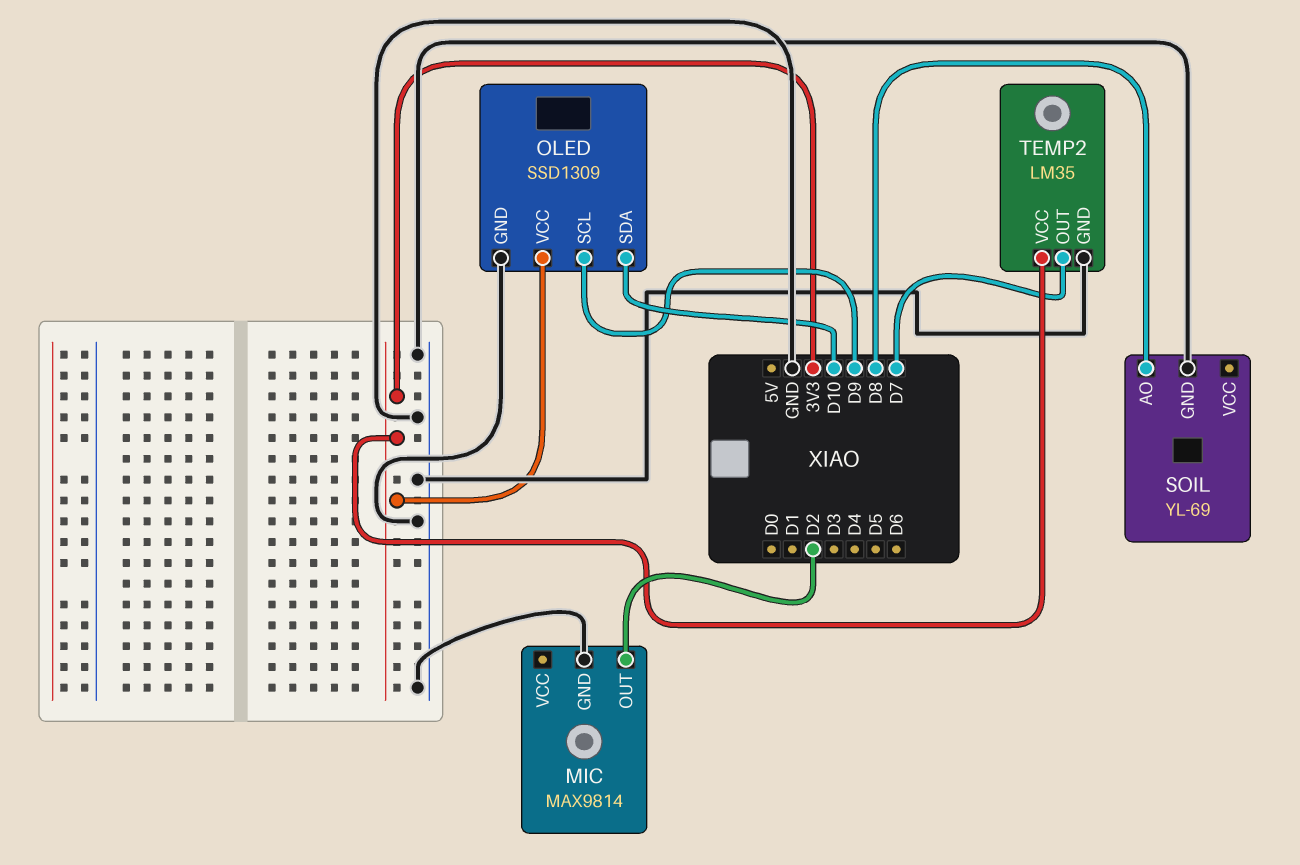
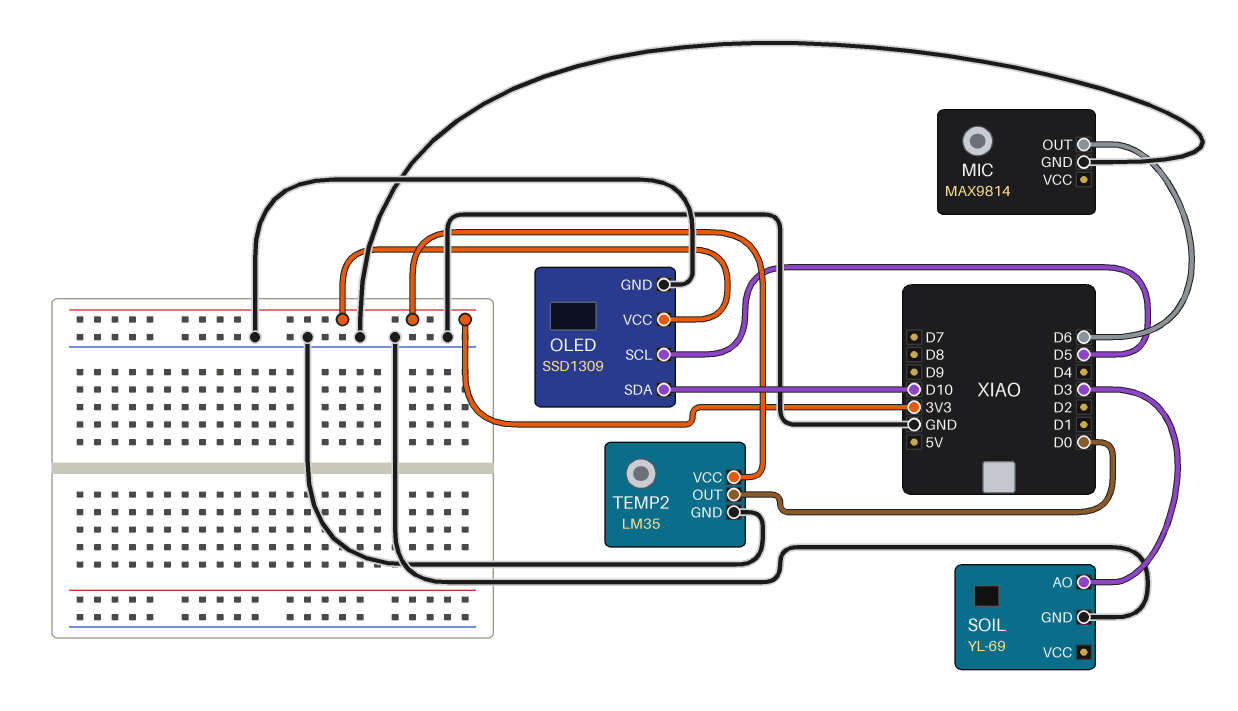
MIC pin OUT: D2 -> D6
OLED pin SCL: D9 -> D5
SOIL pin AO: D8 -> D3
TEMP2 pin OUT: D7 -> D0

